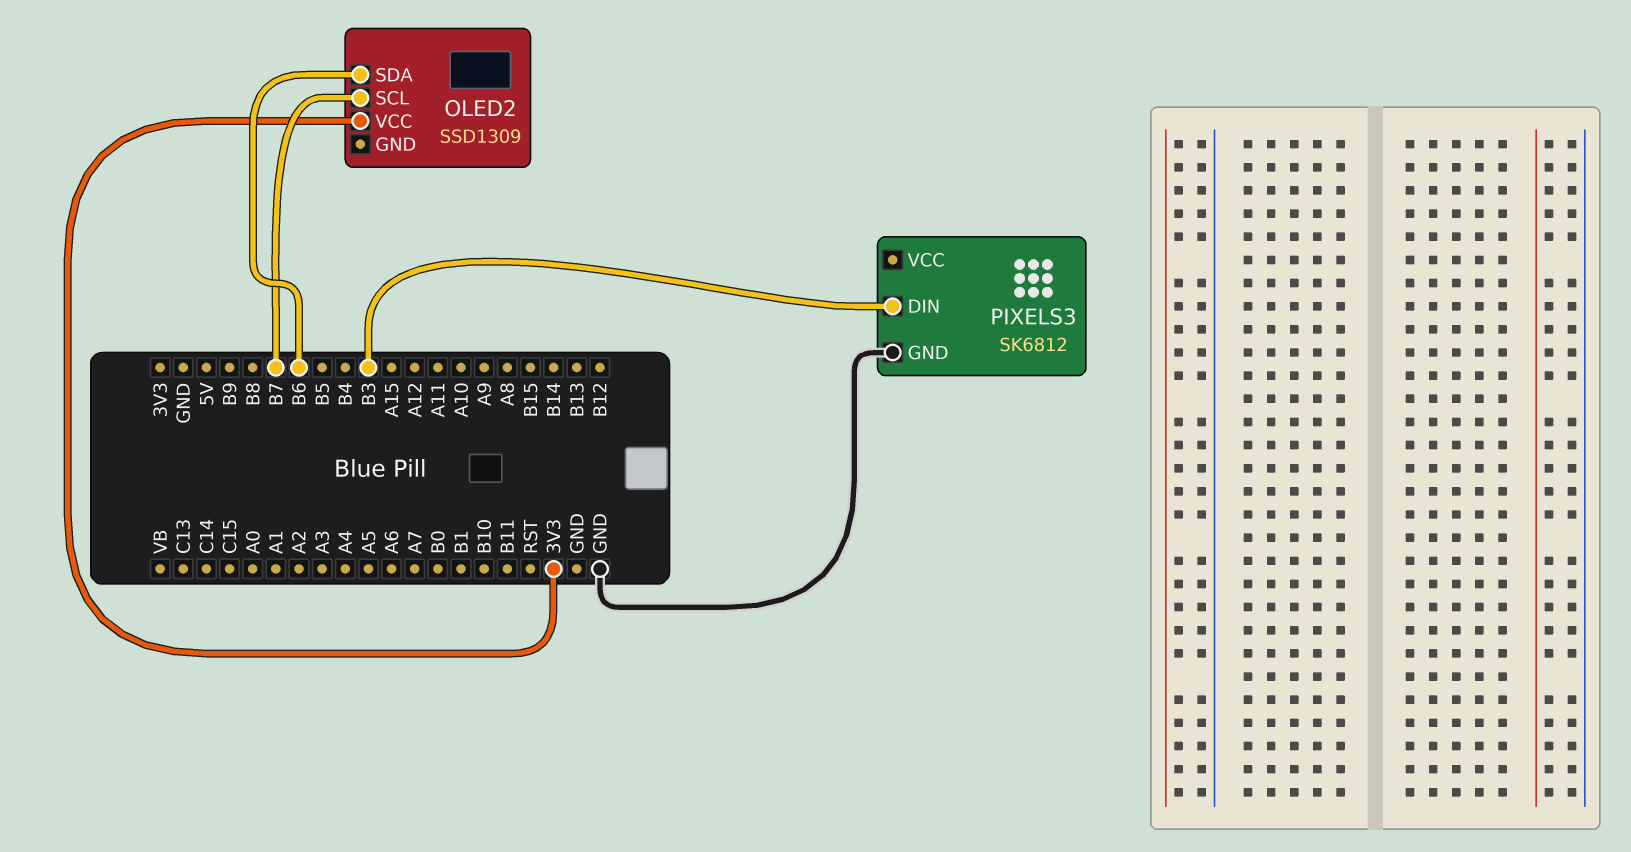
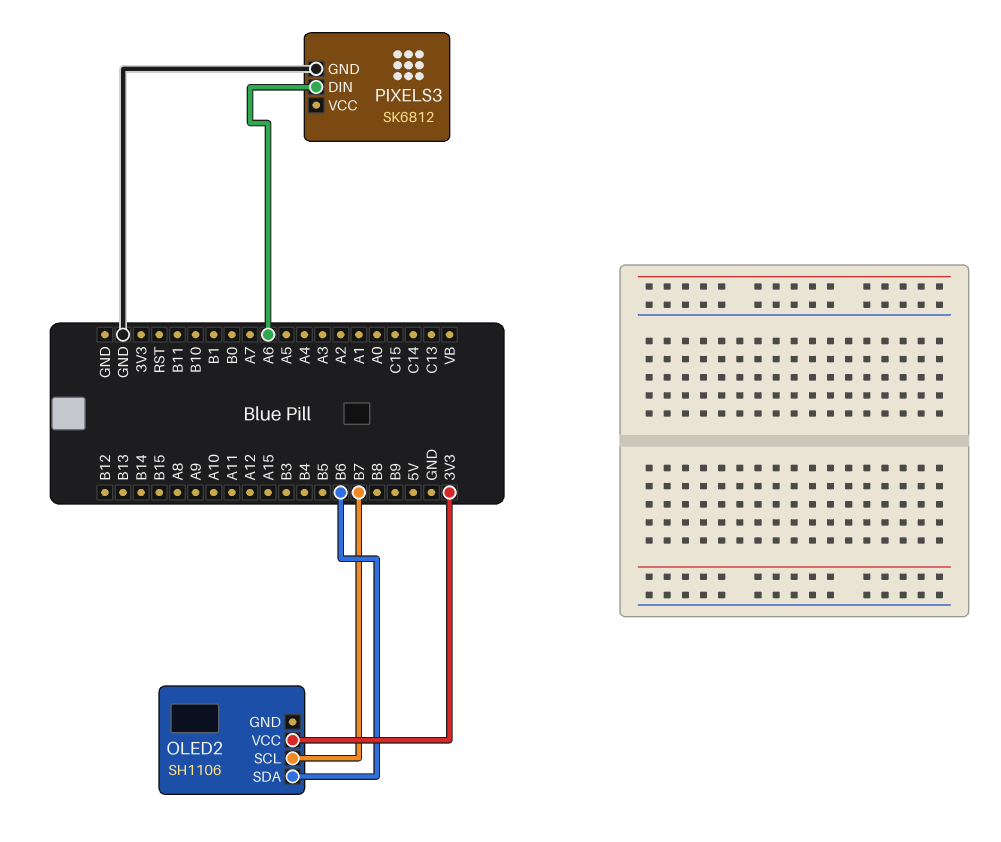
OLED2: SSD1309 -> SH1106
PIXELS3 pin DIN: B3 -> A6

